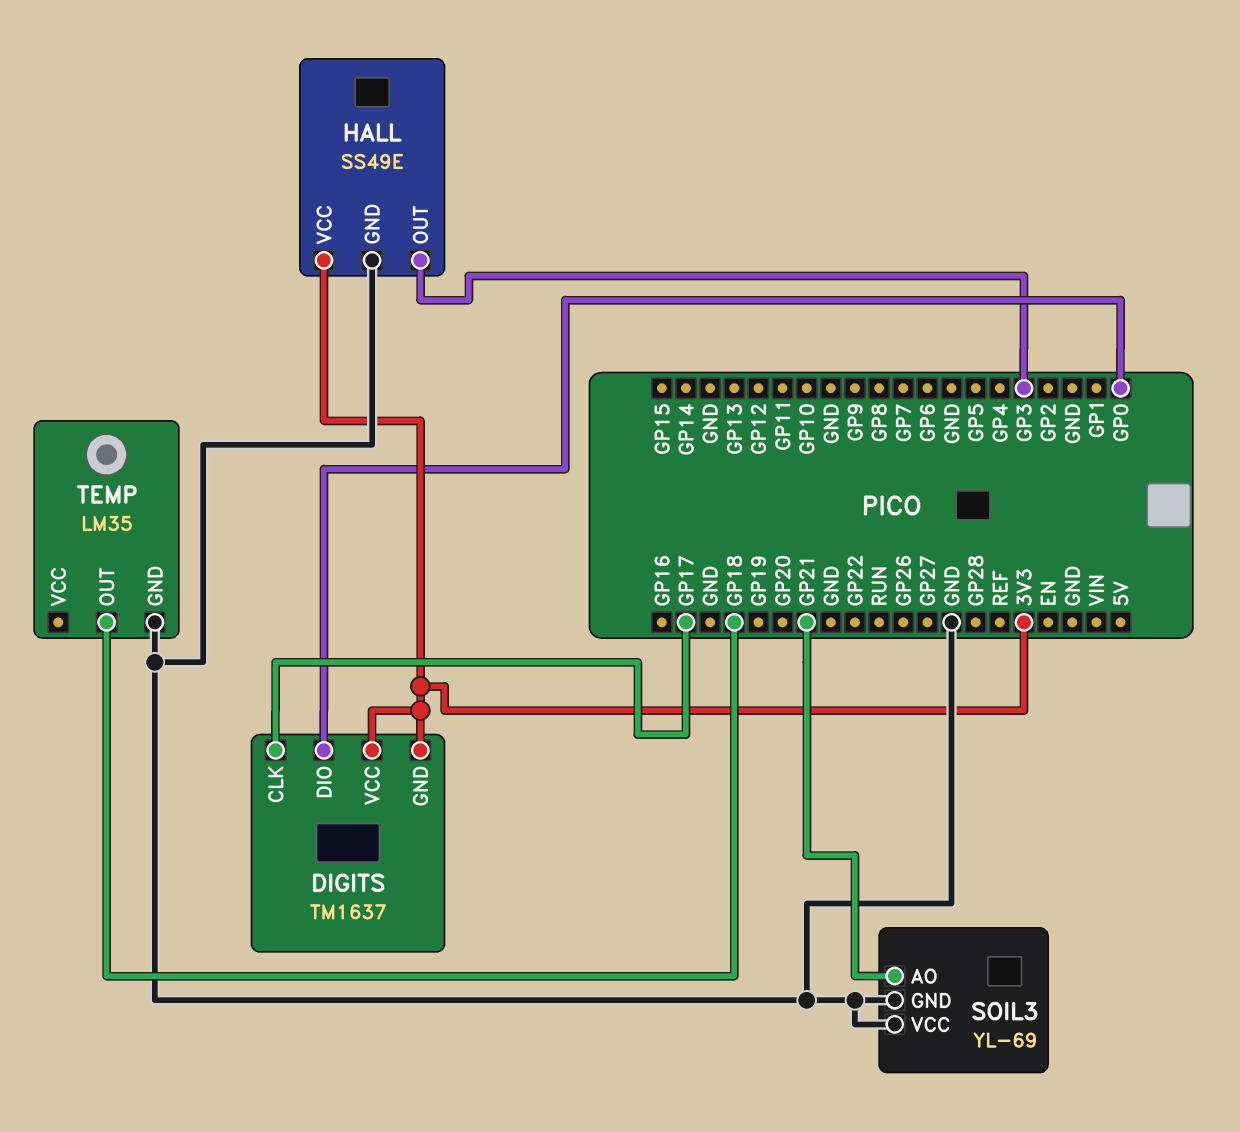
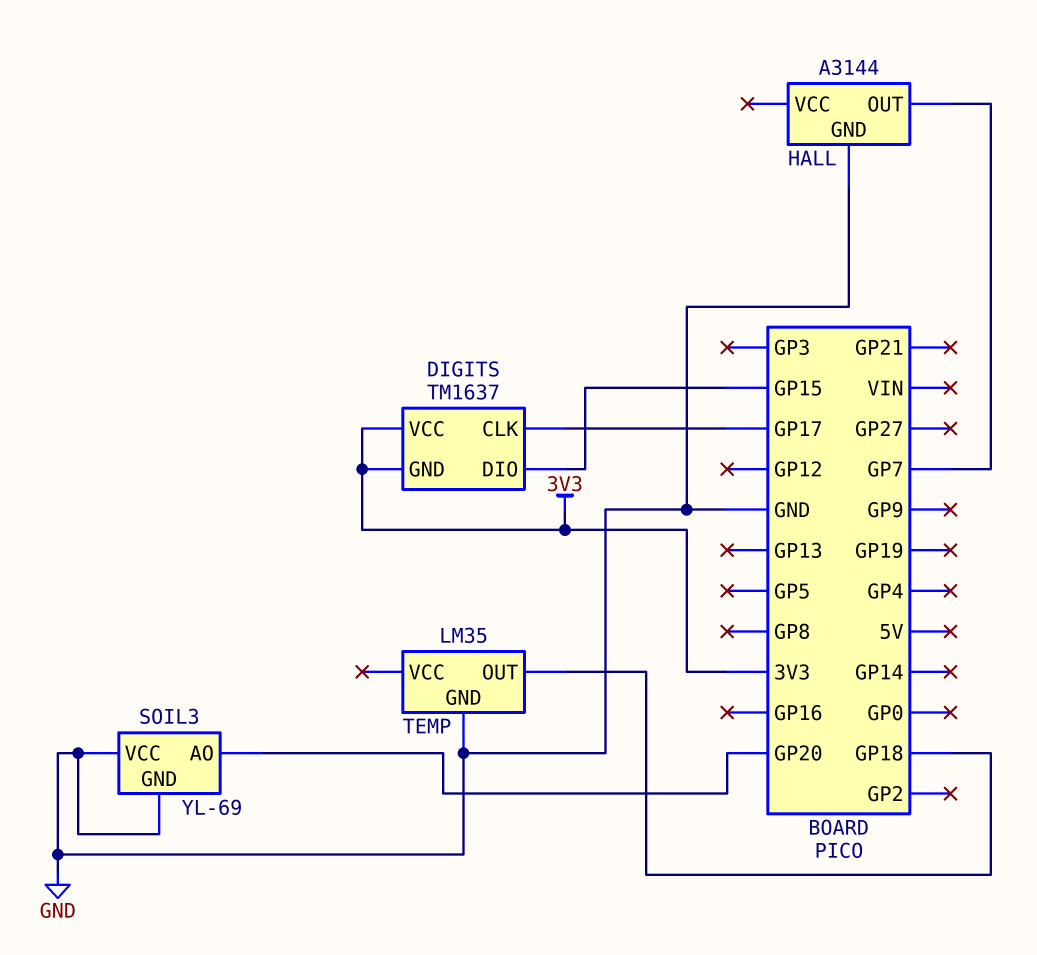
DIGITS pin DIO: GP0 -> GP15
HALL: SS49E -> A3144
HALL pin OUT: GP3 -> GP7
HALL pin VCC: 3V3 -> none
SOIL3 pin AO: GP21 -> GP20

